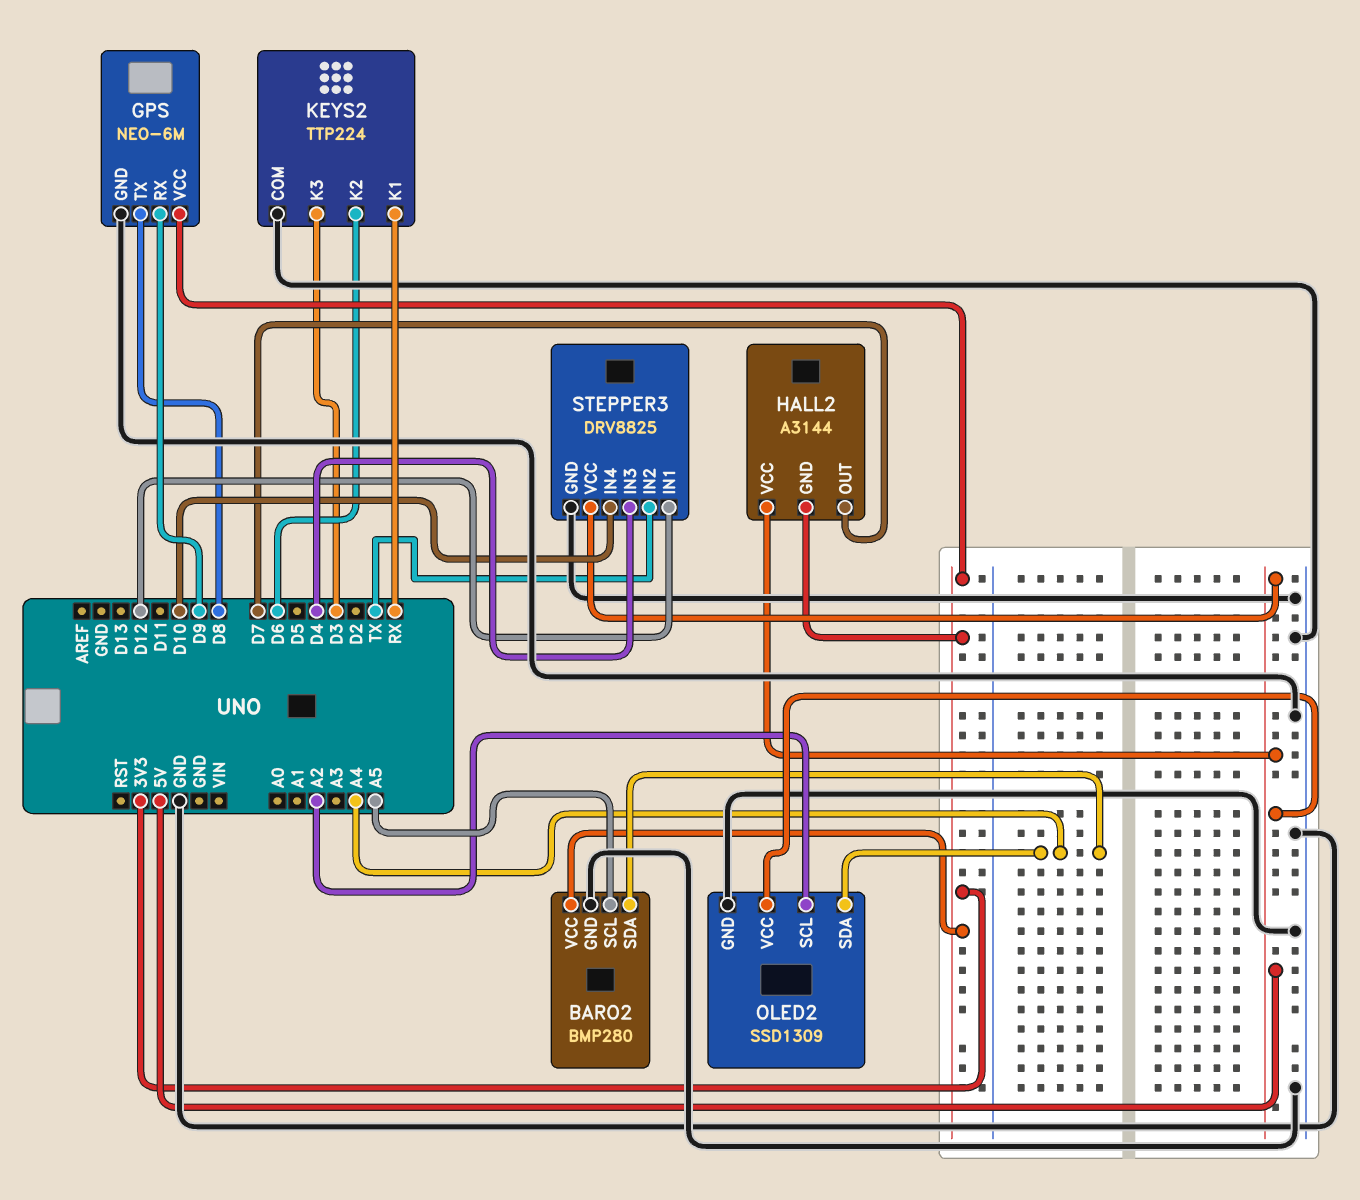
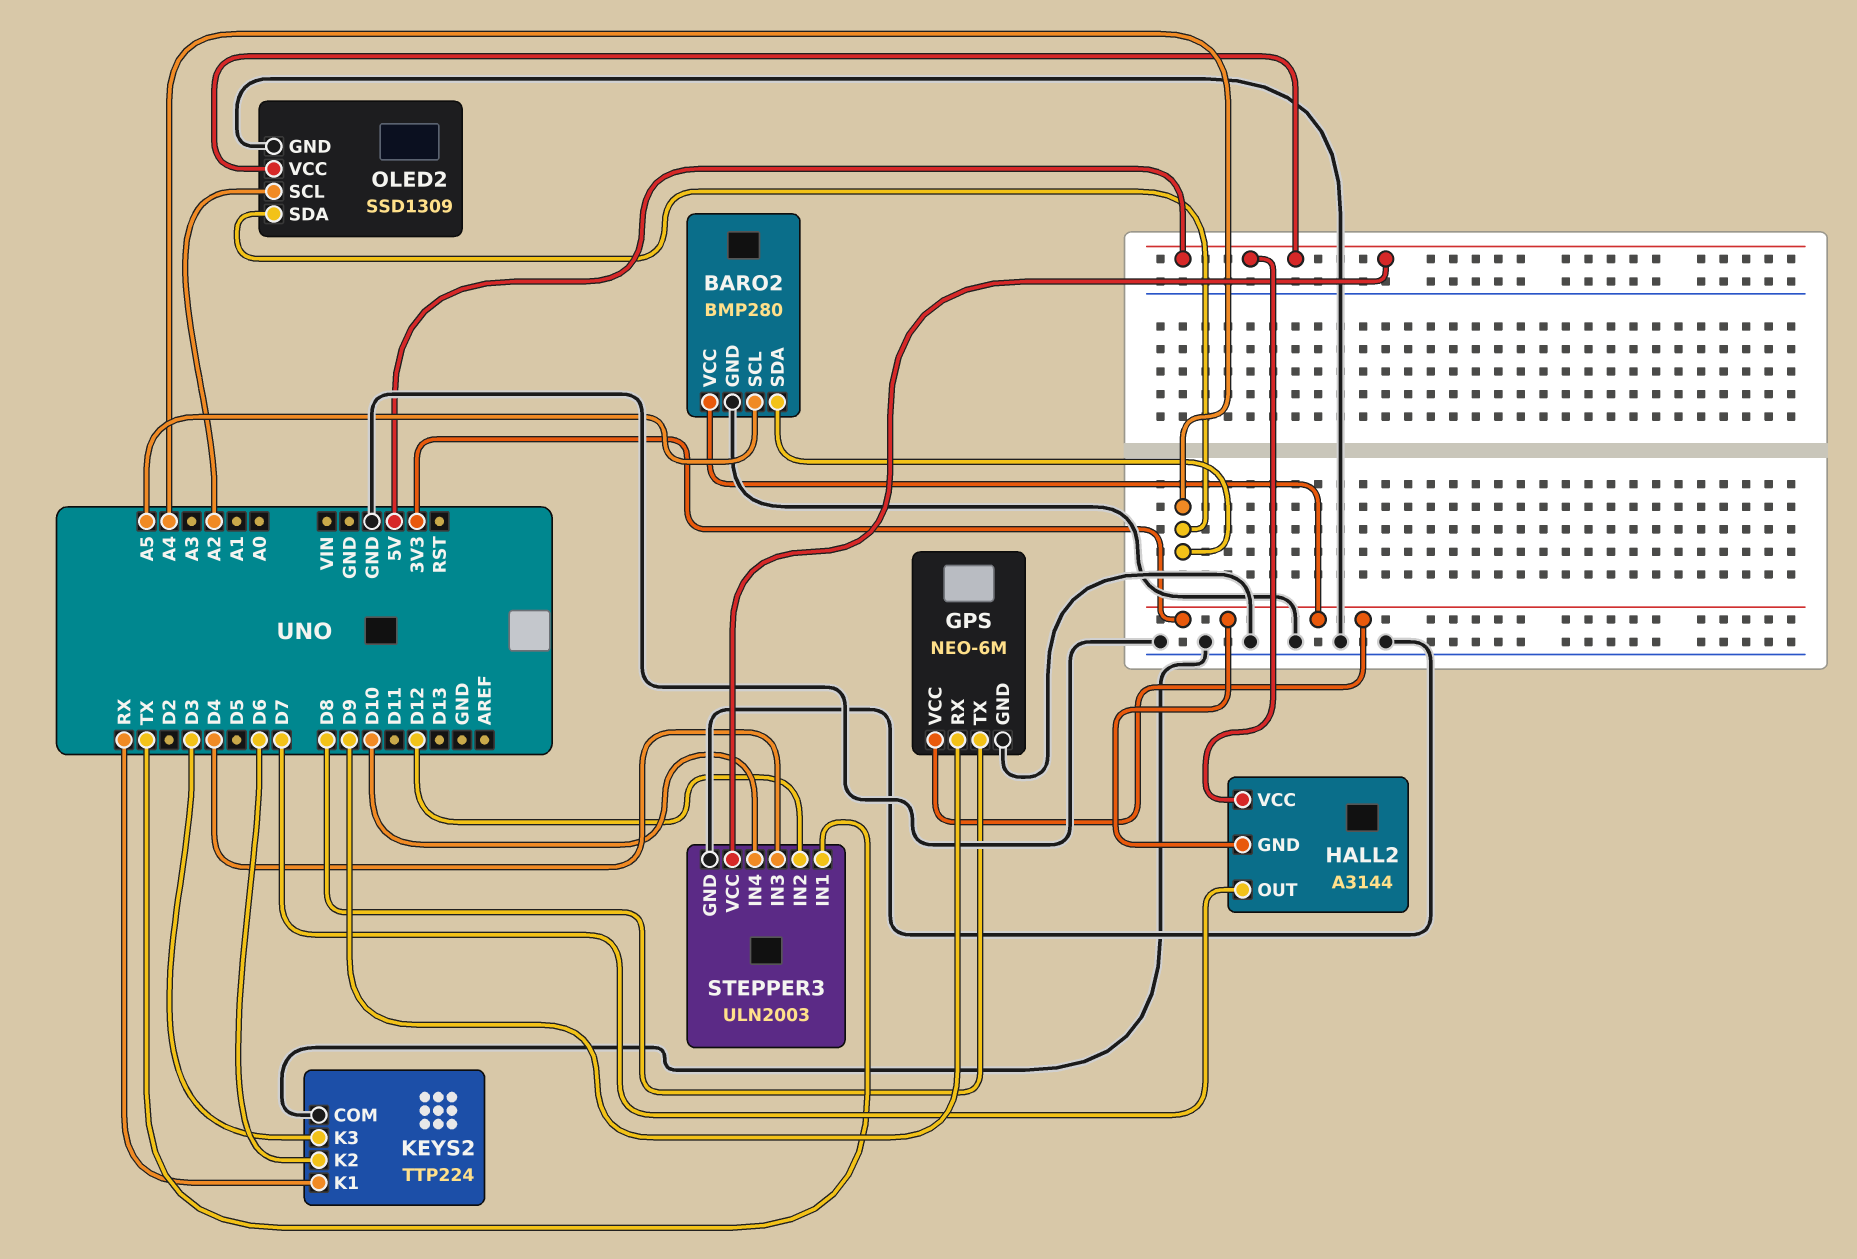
STEPPER3: DRV8825 -> ULN2003
STEPPER3 pin IN1: D12 -> TX
STEPPER3 pin IN2: TX -> D12

